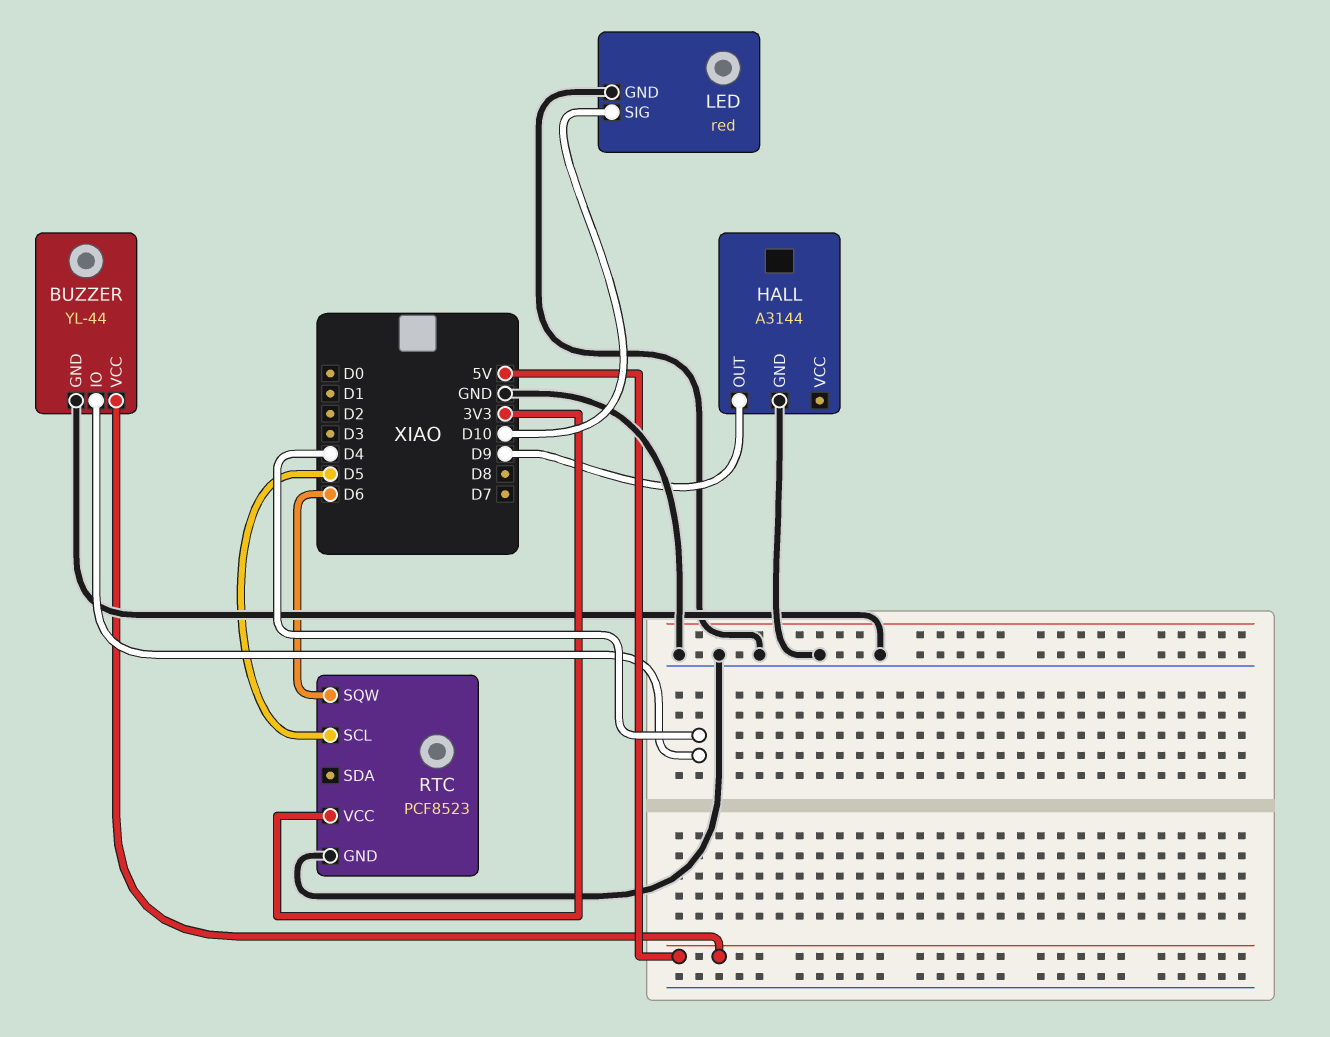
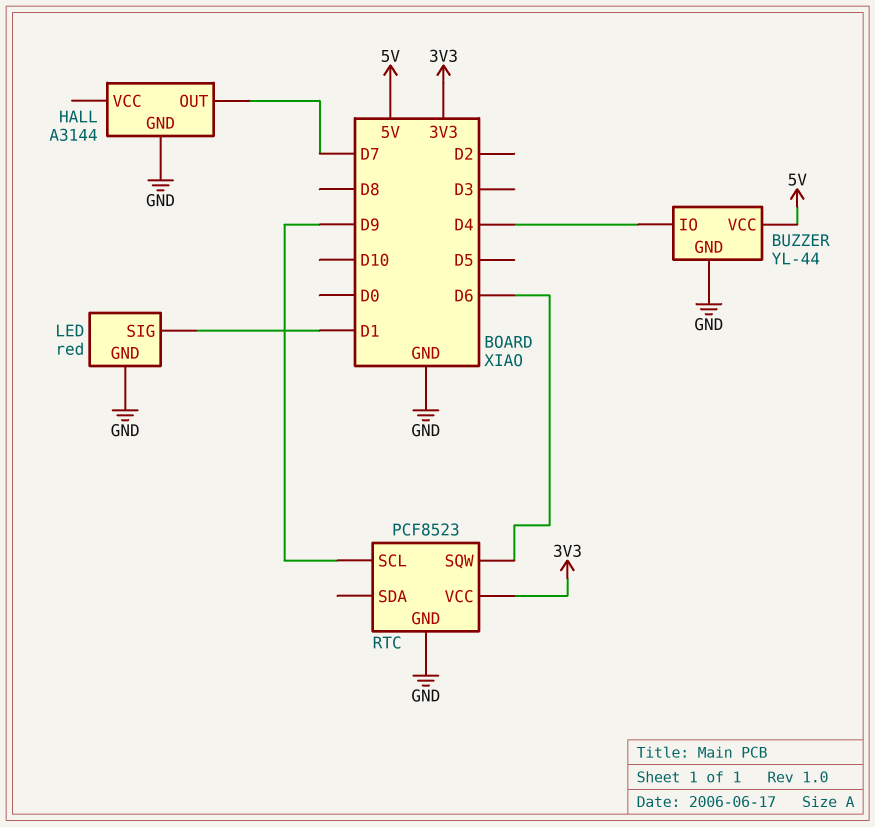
HALL pin OUT: D9 -> D7
LED pin SIG: D10 -> D1
RTC pin SCL: D5 -> D9

